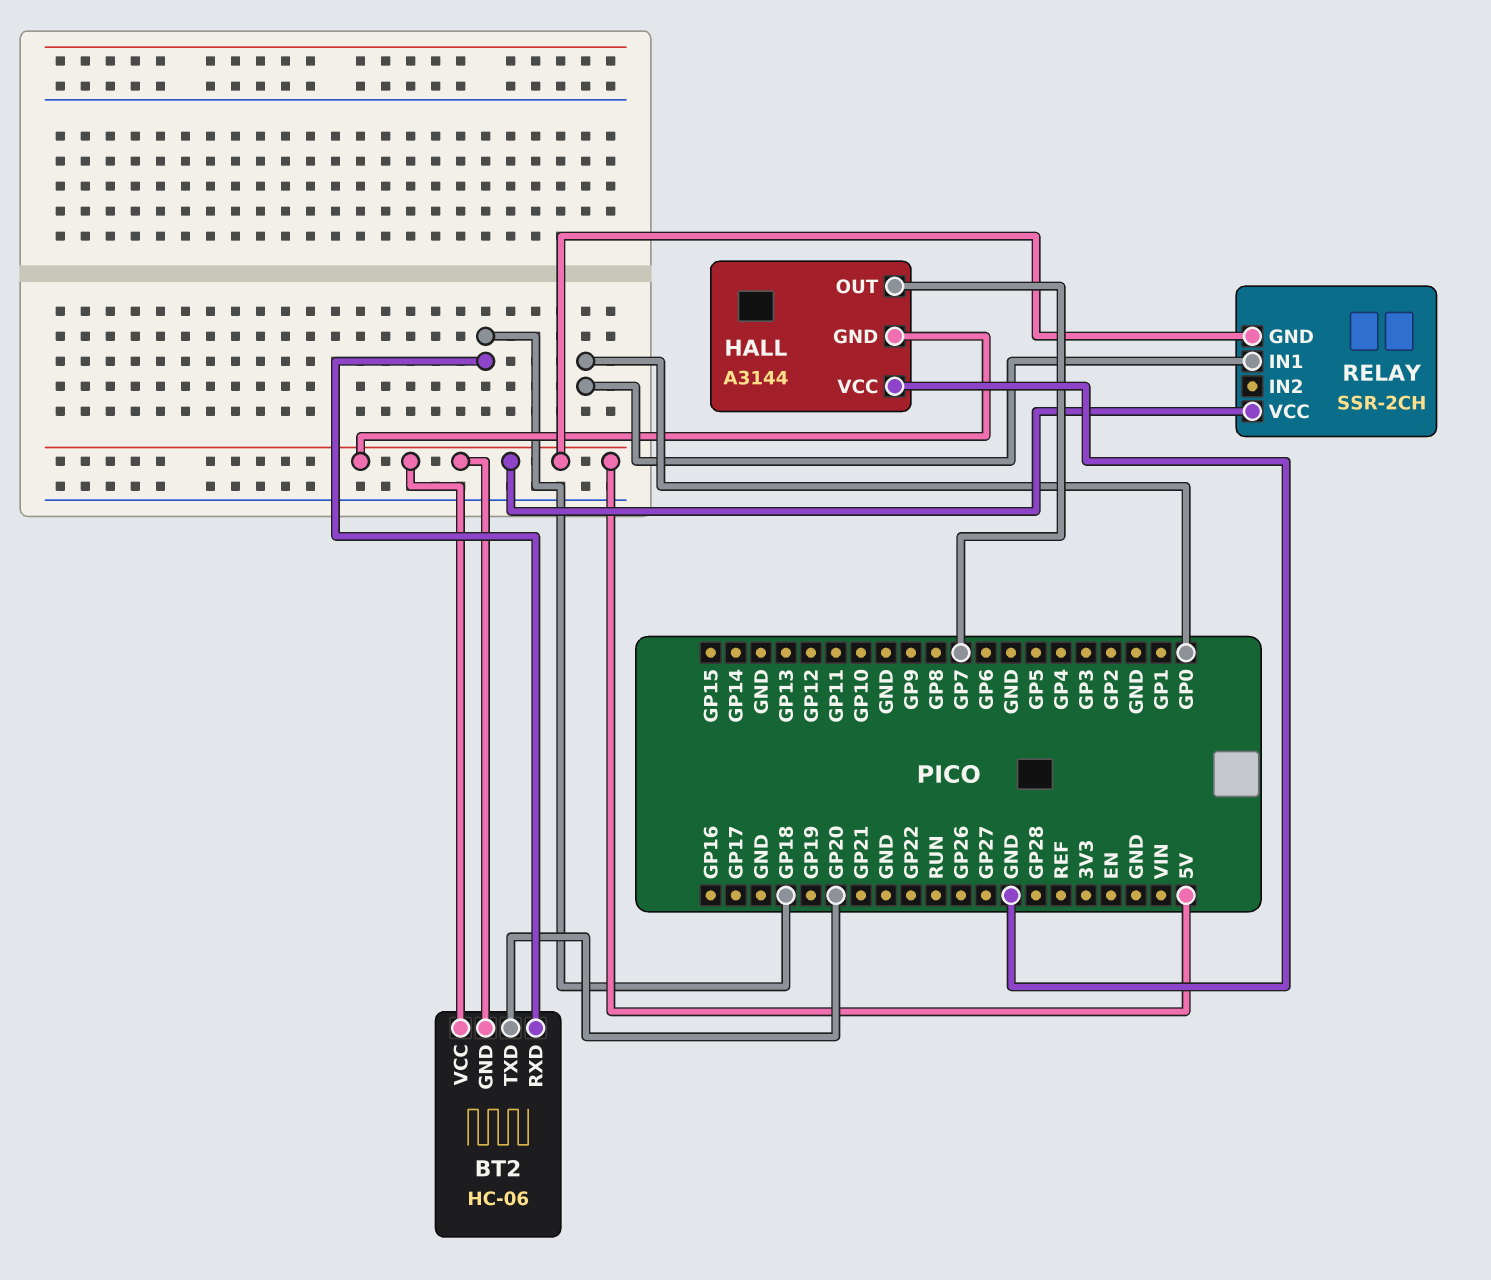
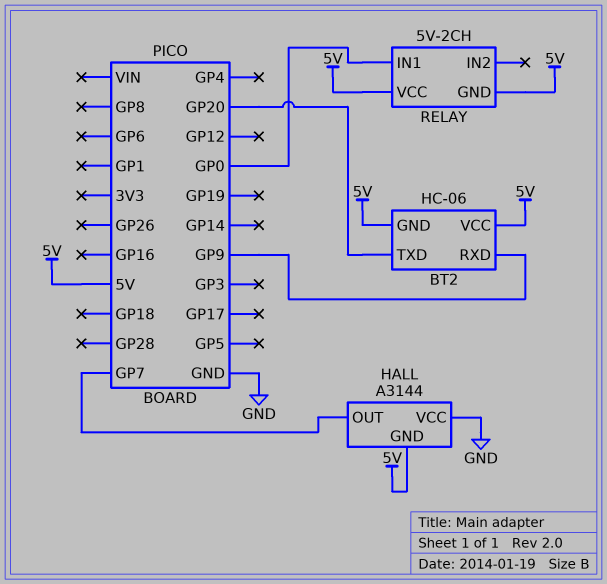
BT2 pin RXD: GP18 -> GP9
RELAY: SSR-2CH -> 5V-2CH

